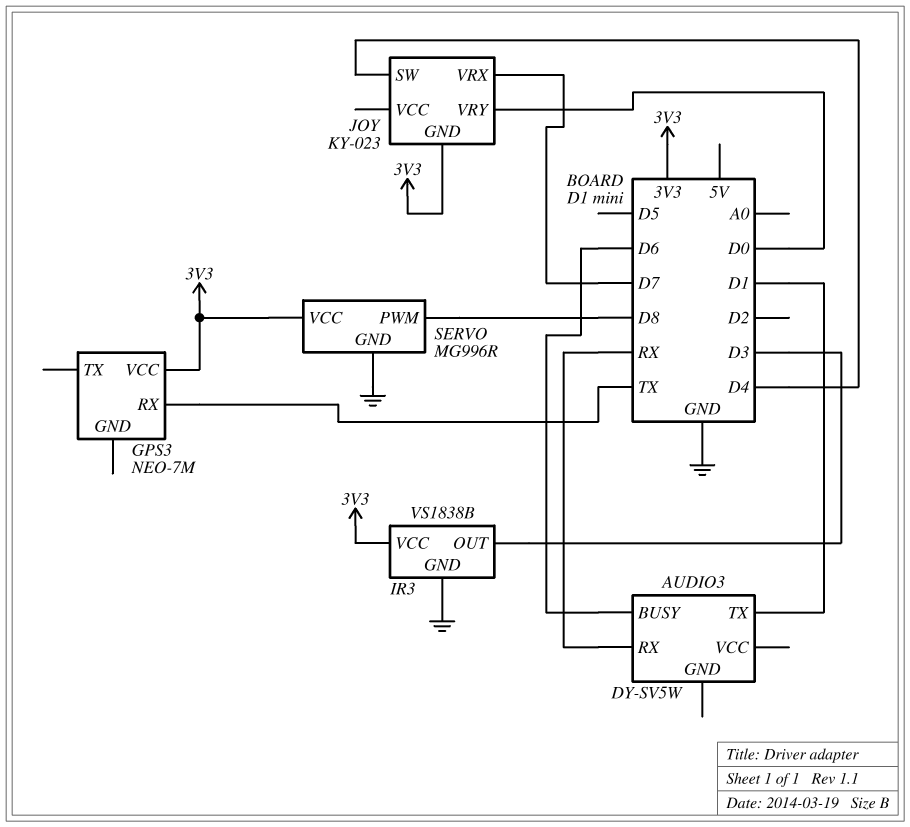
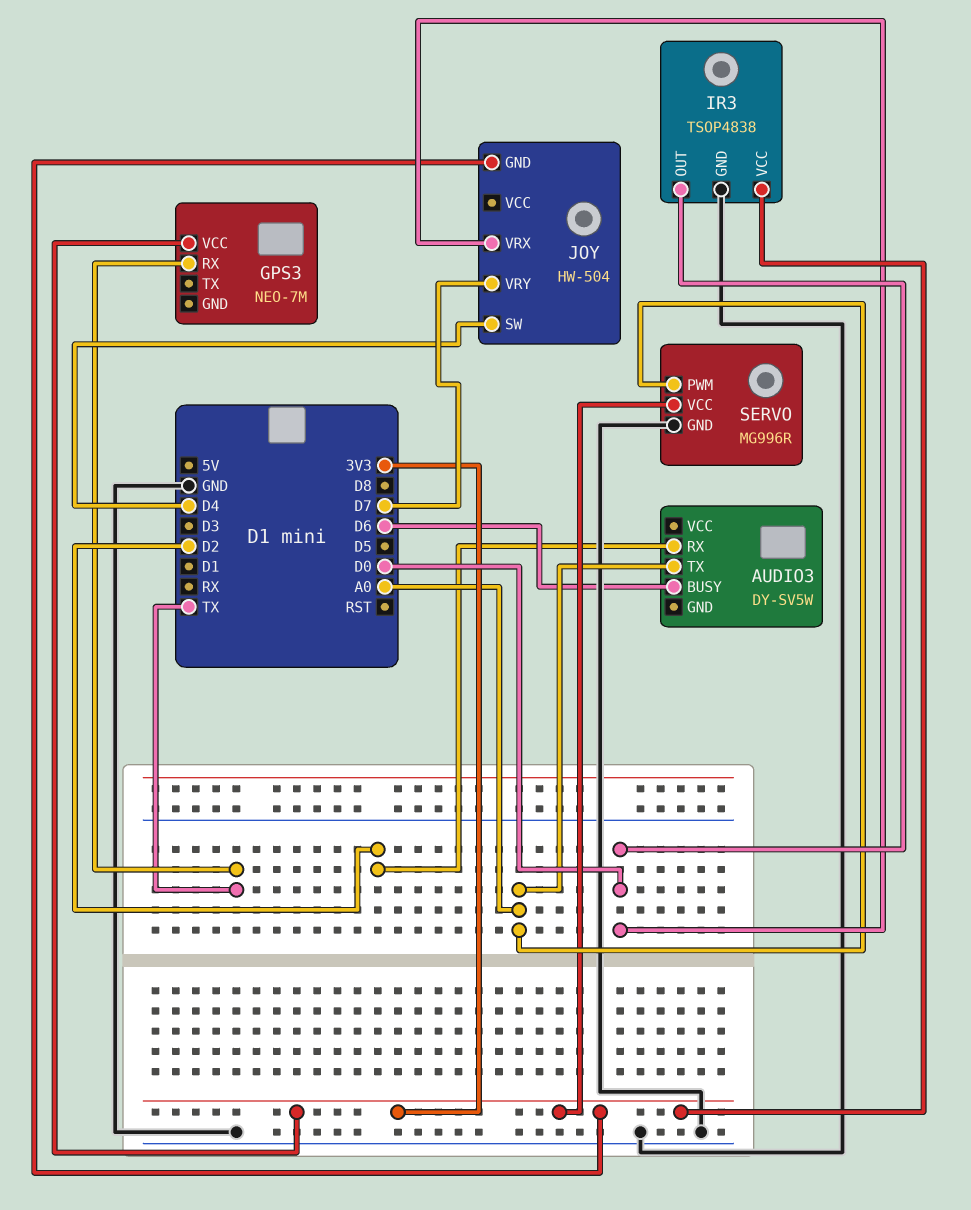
AUDIO3 pin RX: RX -> D2
AUDIO3 pin TX: D1 -> A0
IR3: VS1838B -> TSOP4838
IR3 pin OUT: D3 -> D0
JOY: KY-023 -> HW-504
JOY pin VRX: D7 -> D0
JOY pin VRY: D0 -> D7
SERVO pin PWM: D8 -> A0

